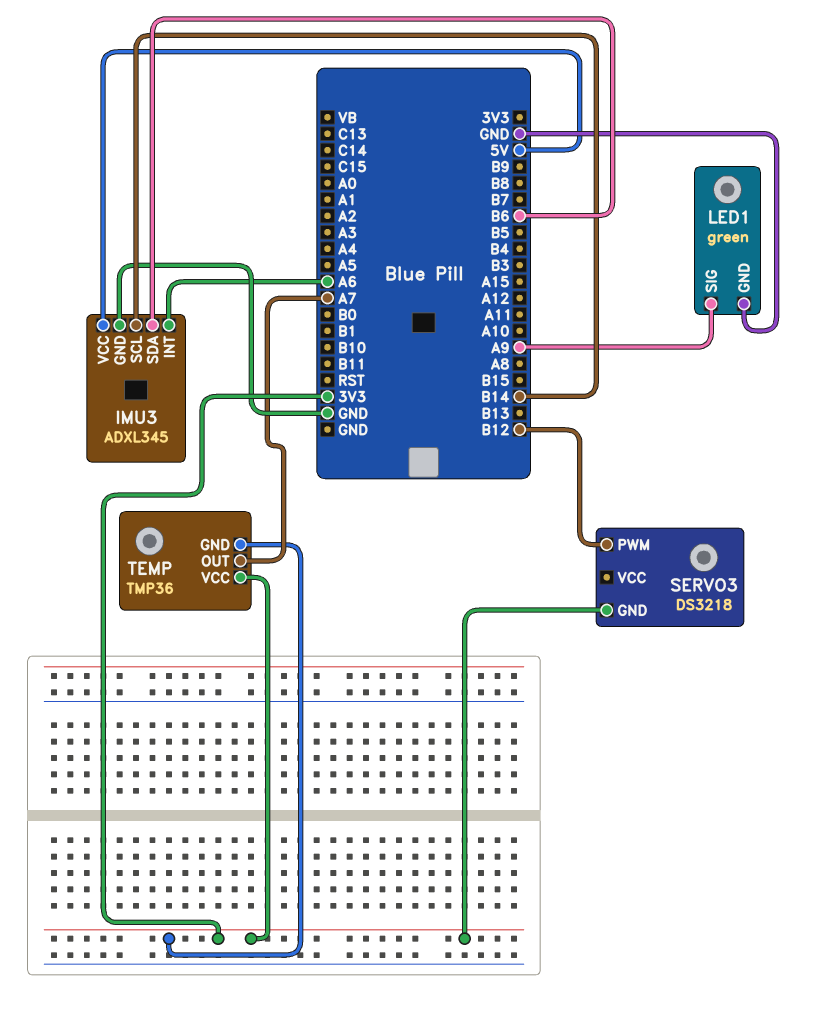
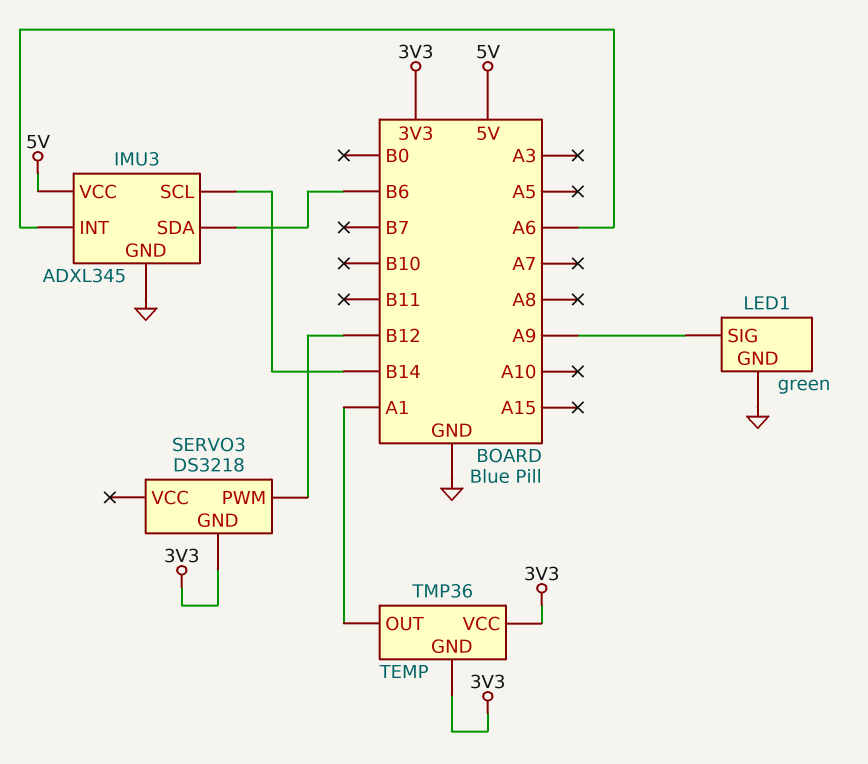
TEMP pin OUT: A7 -> A1

